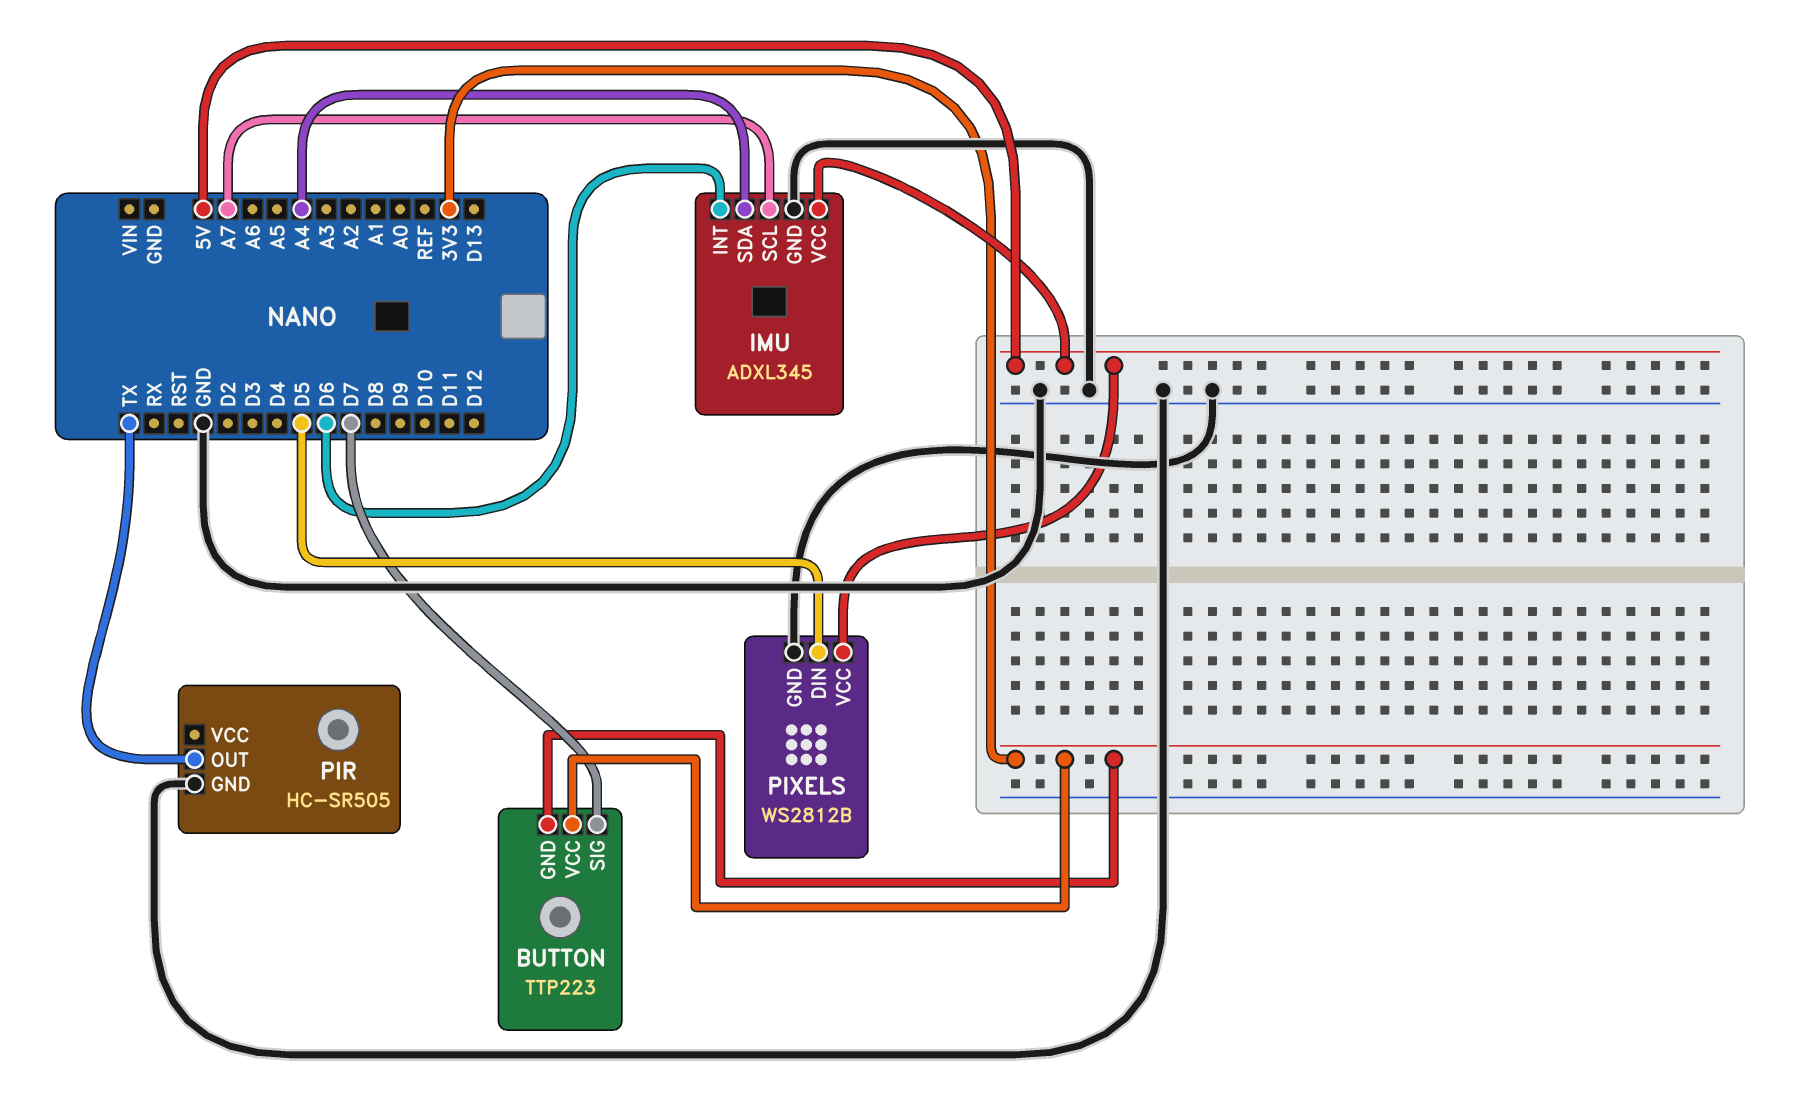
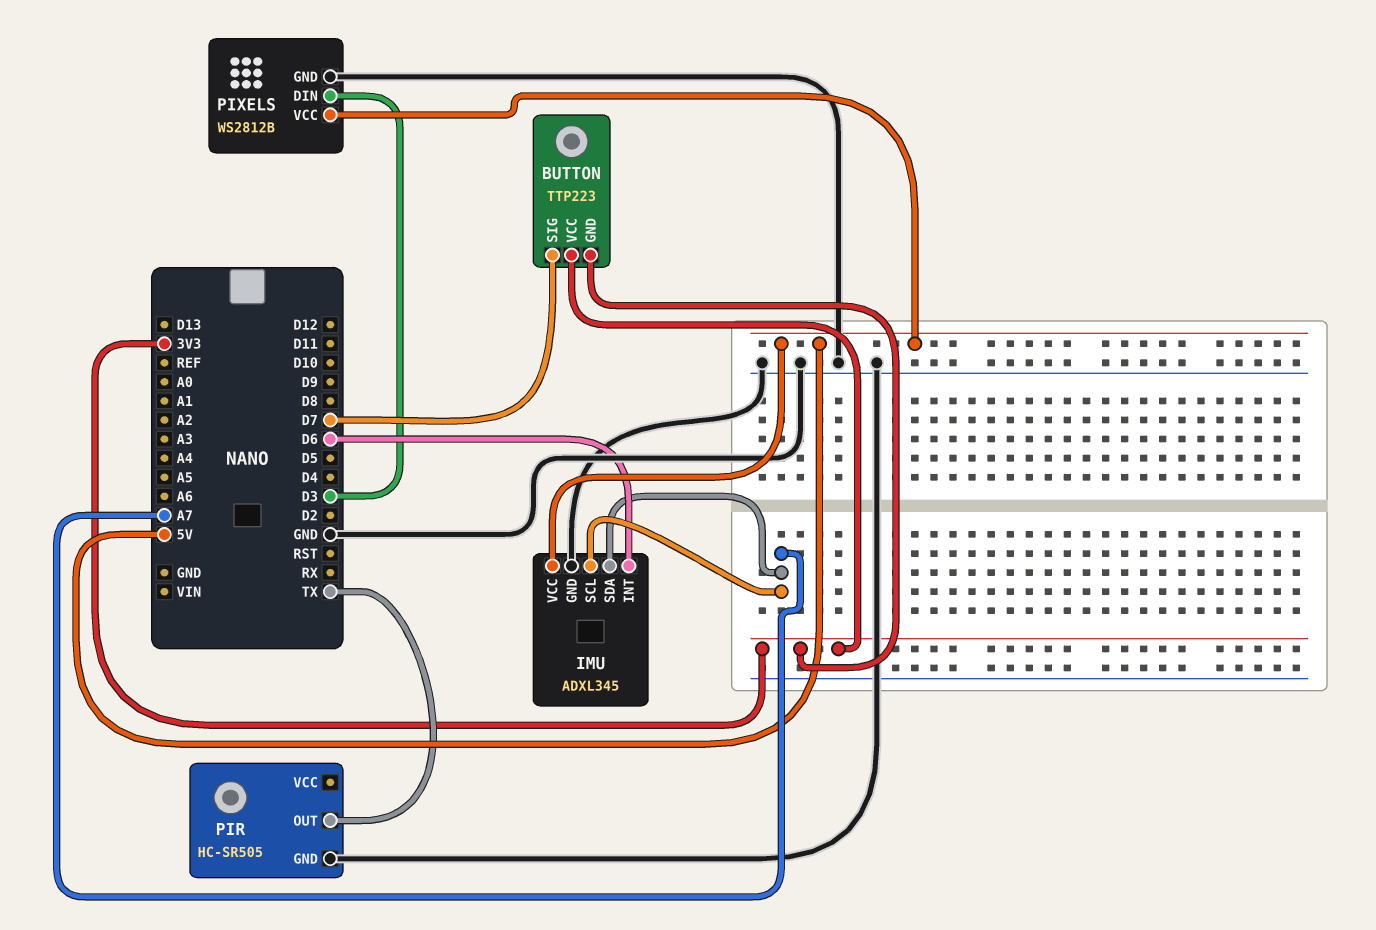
IMU pin SDA: A4 -> A7
PIXELS pin DIN: D5 -> D3

